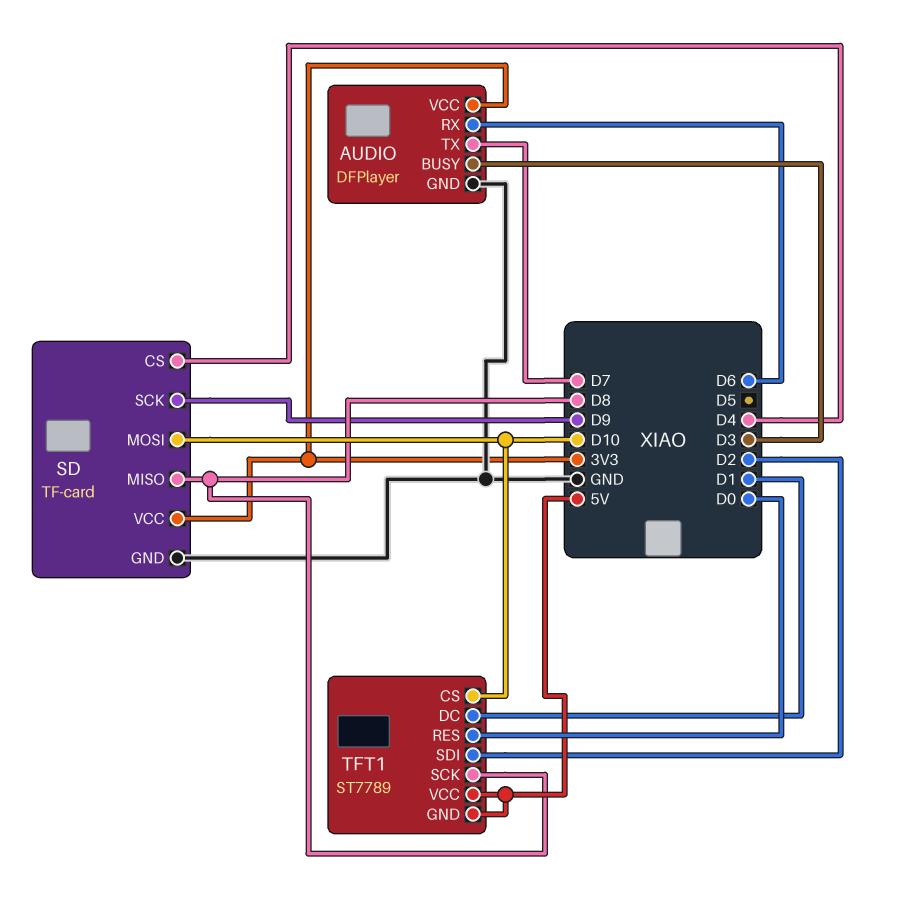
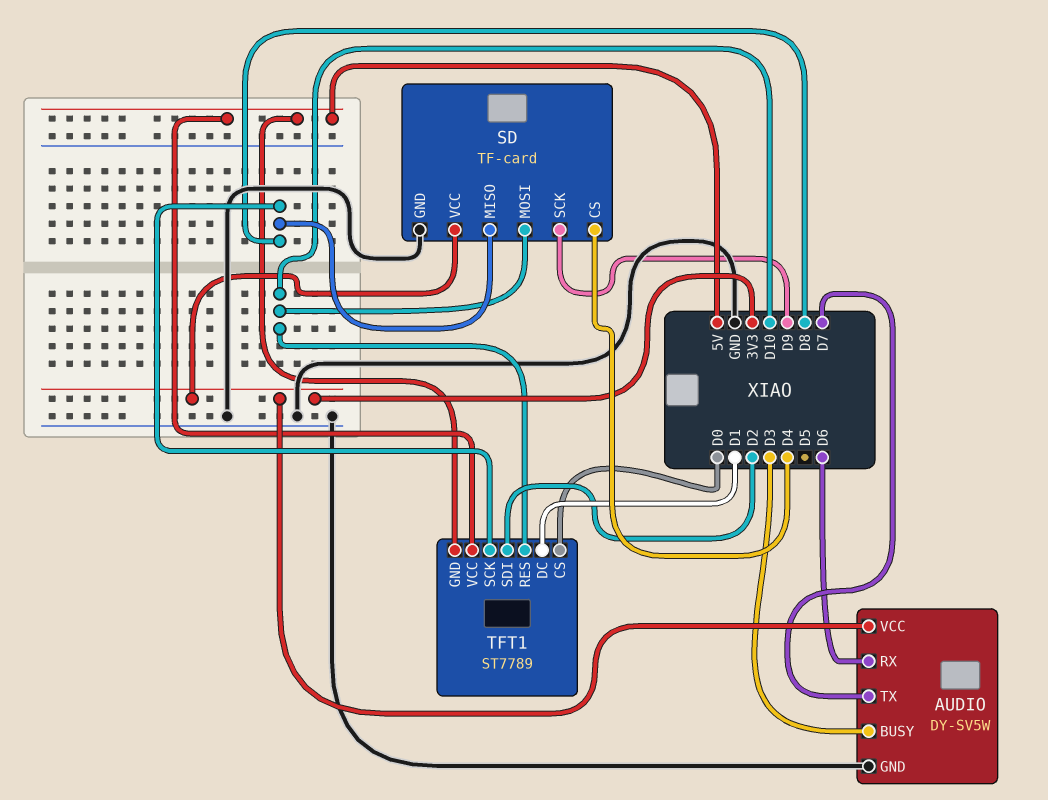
AUDIO: DFPlayer -> DY-SV5W
TFT1 pin CS: D10 -> D0
TFT1 pin RES: D0 -> D10

